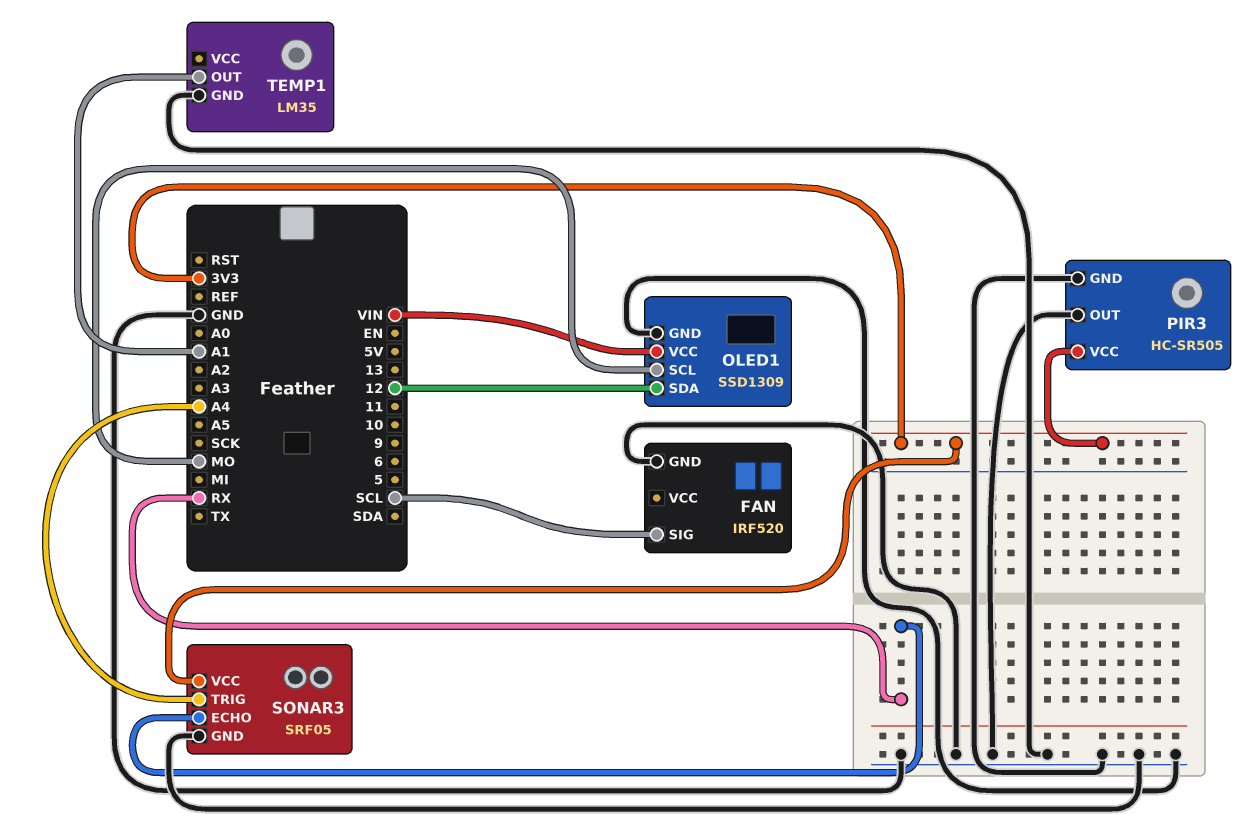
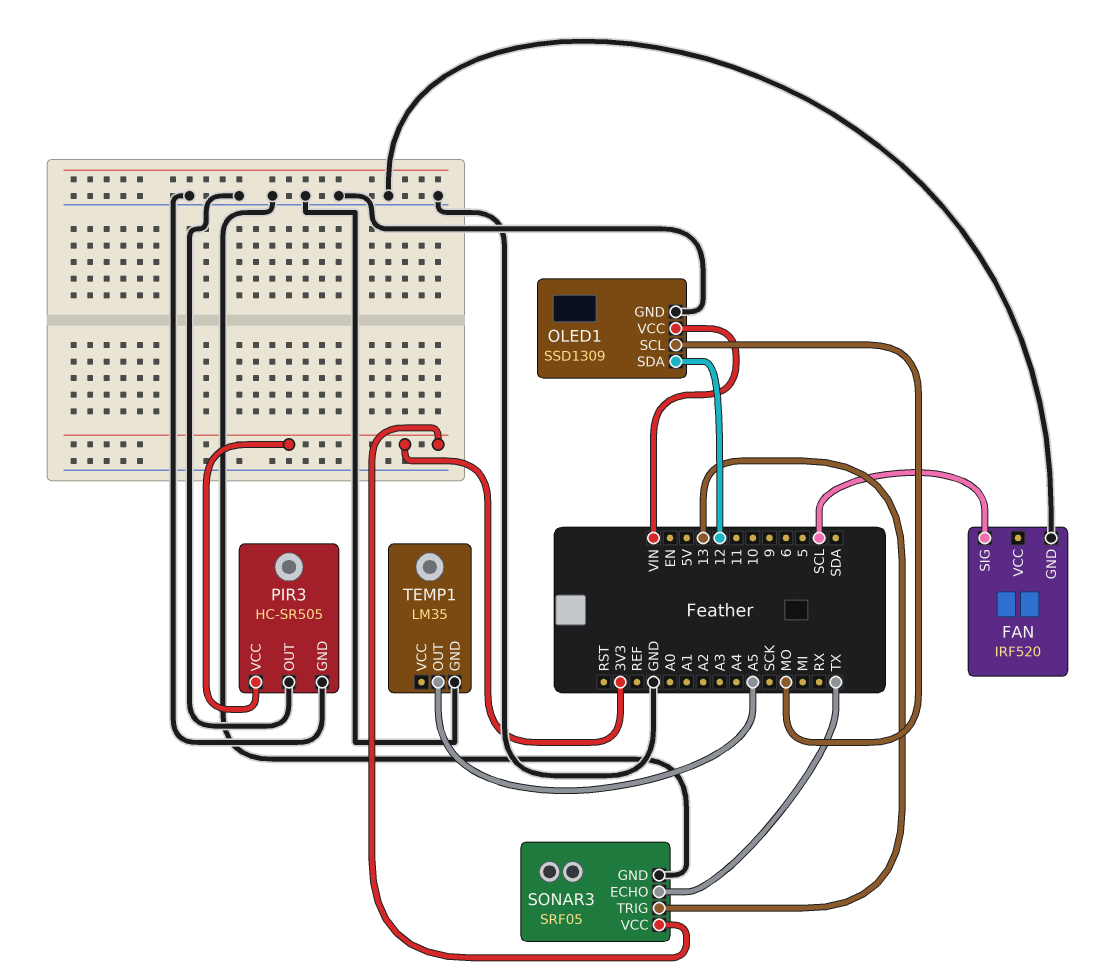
SONAR3 pin ECHO: RX -> TX
SONAR3 pin TRIG: A4 -> 13
TEMP1 pin OUT: A1 -> A5

